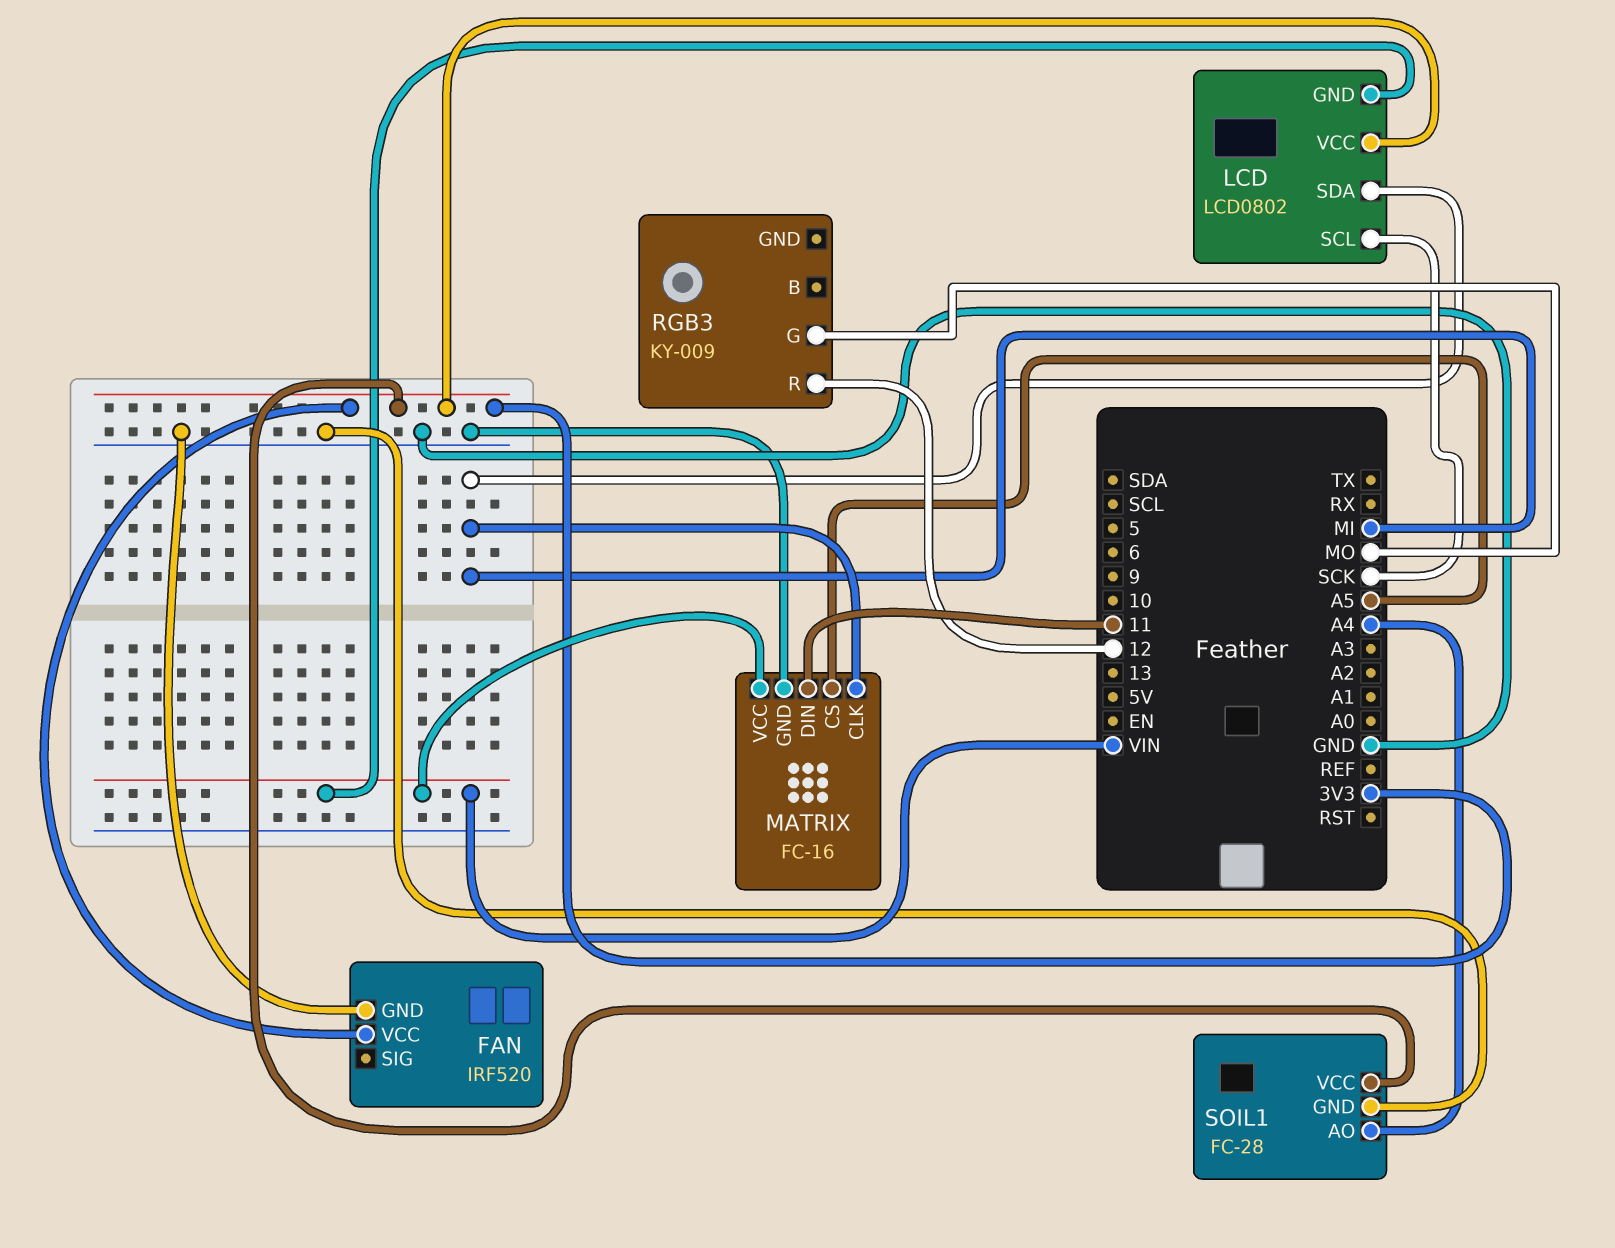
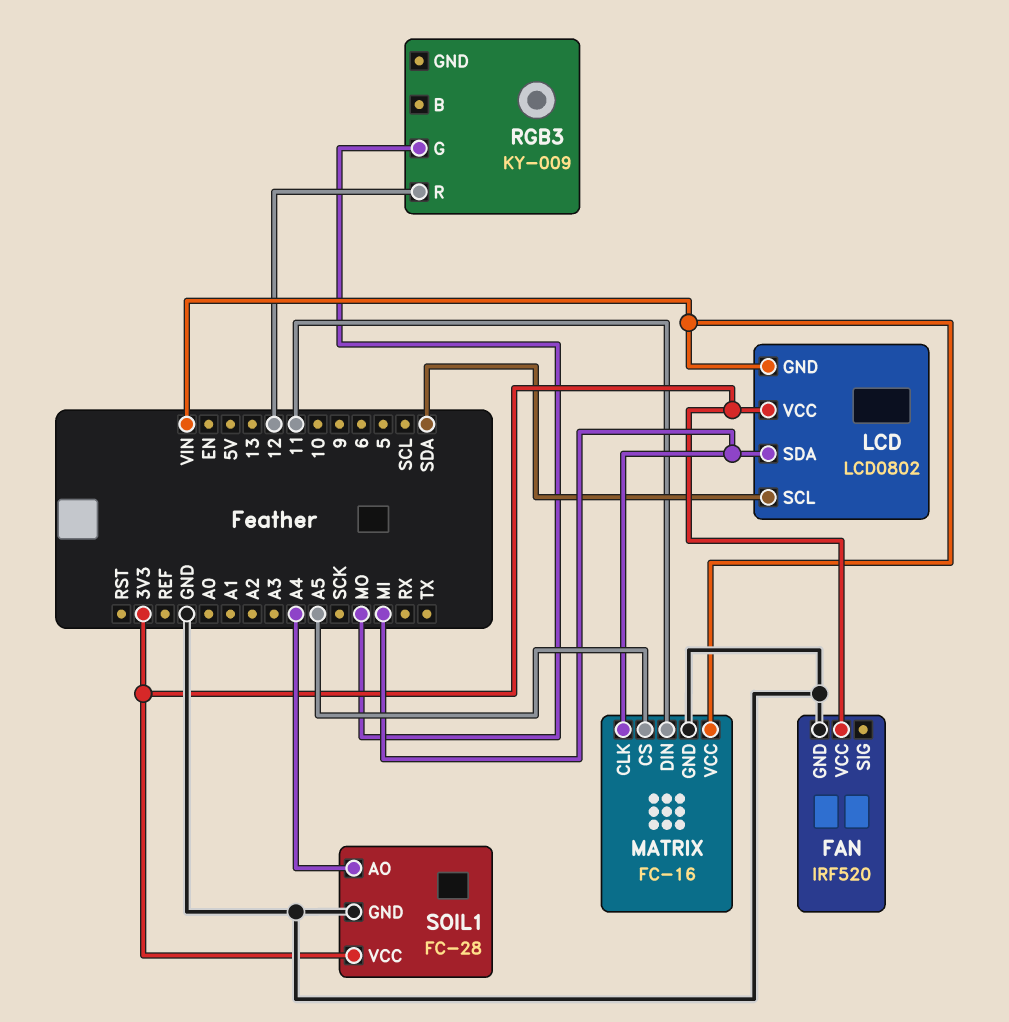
LCD pin SCL: SCK -> SDA

